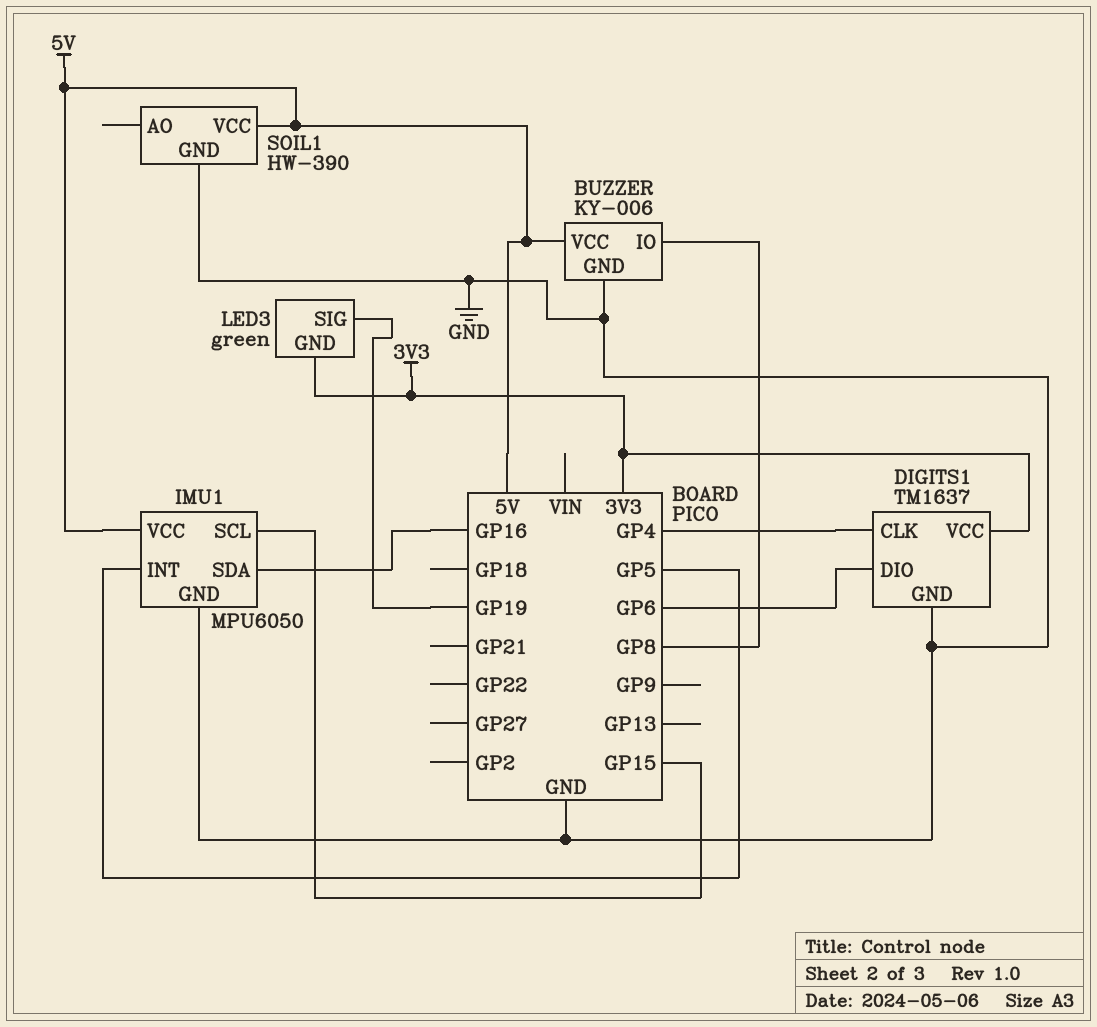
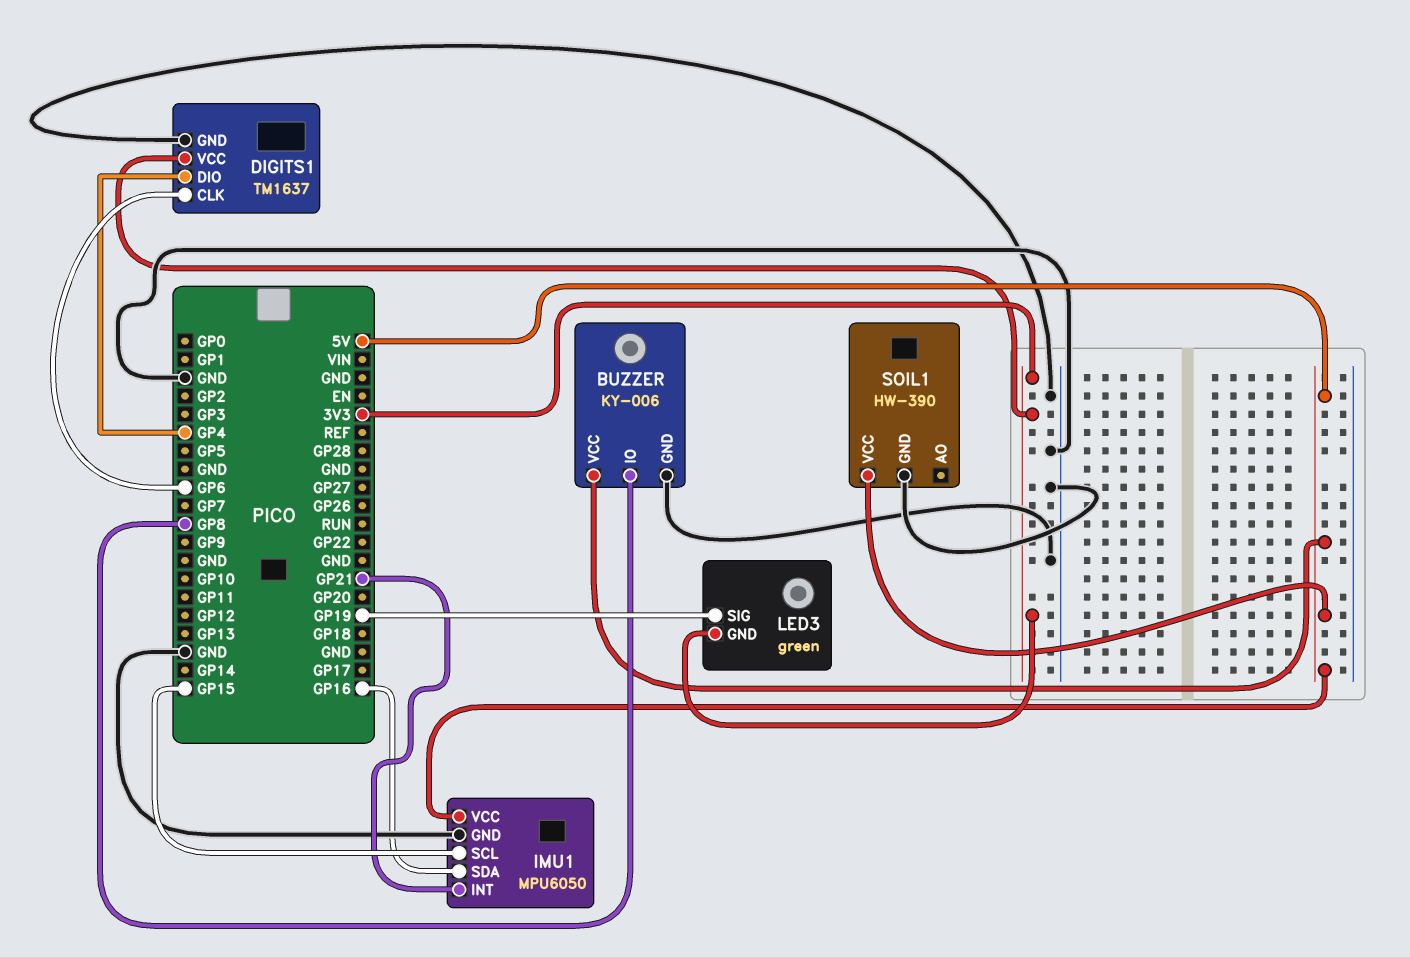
DIGITS1 pin CLK: GP4 -> GP6
DIGITS1 pin DIO: GP6 -> GP4
IMU1 pin INT: GP5 -> GP21

